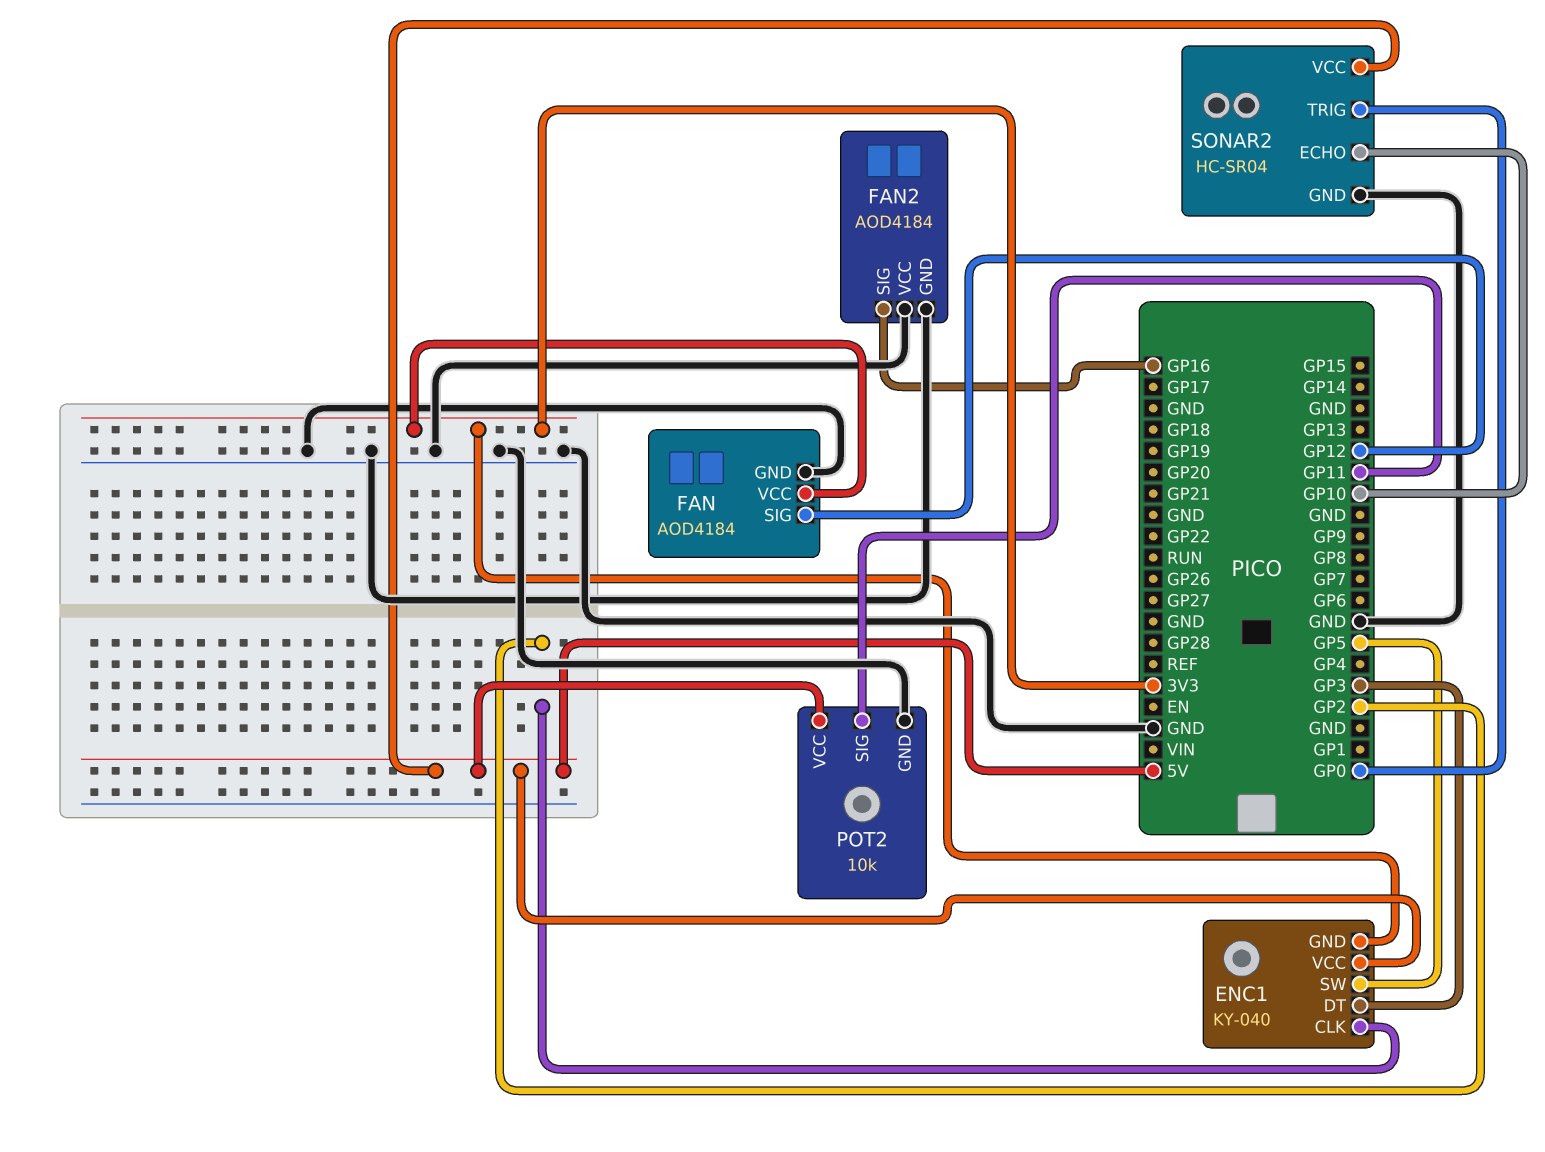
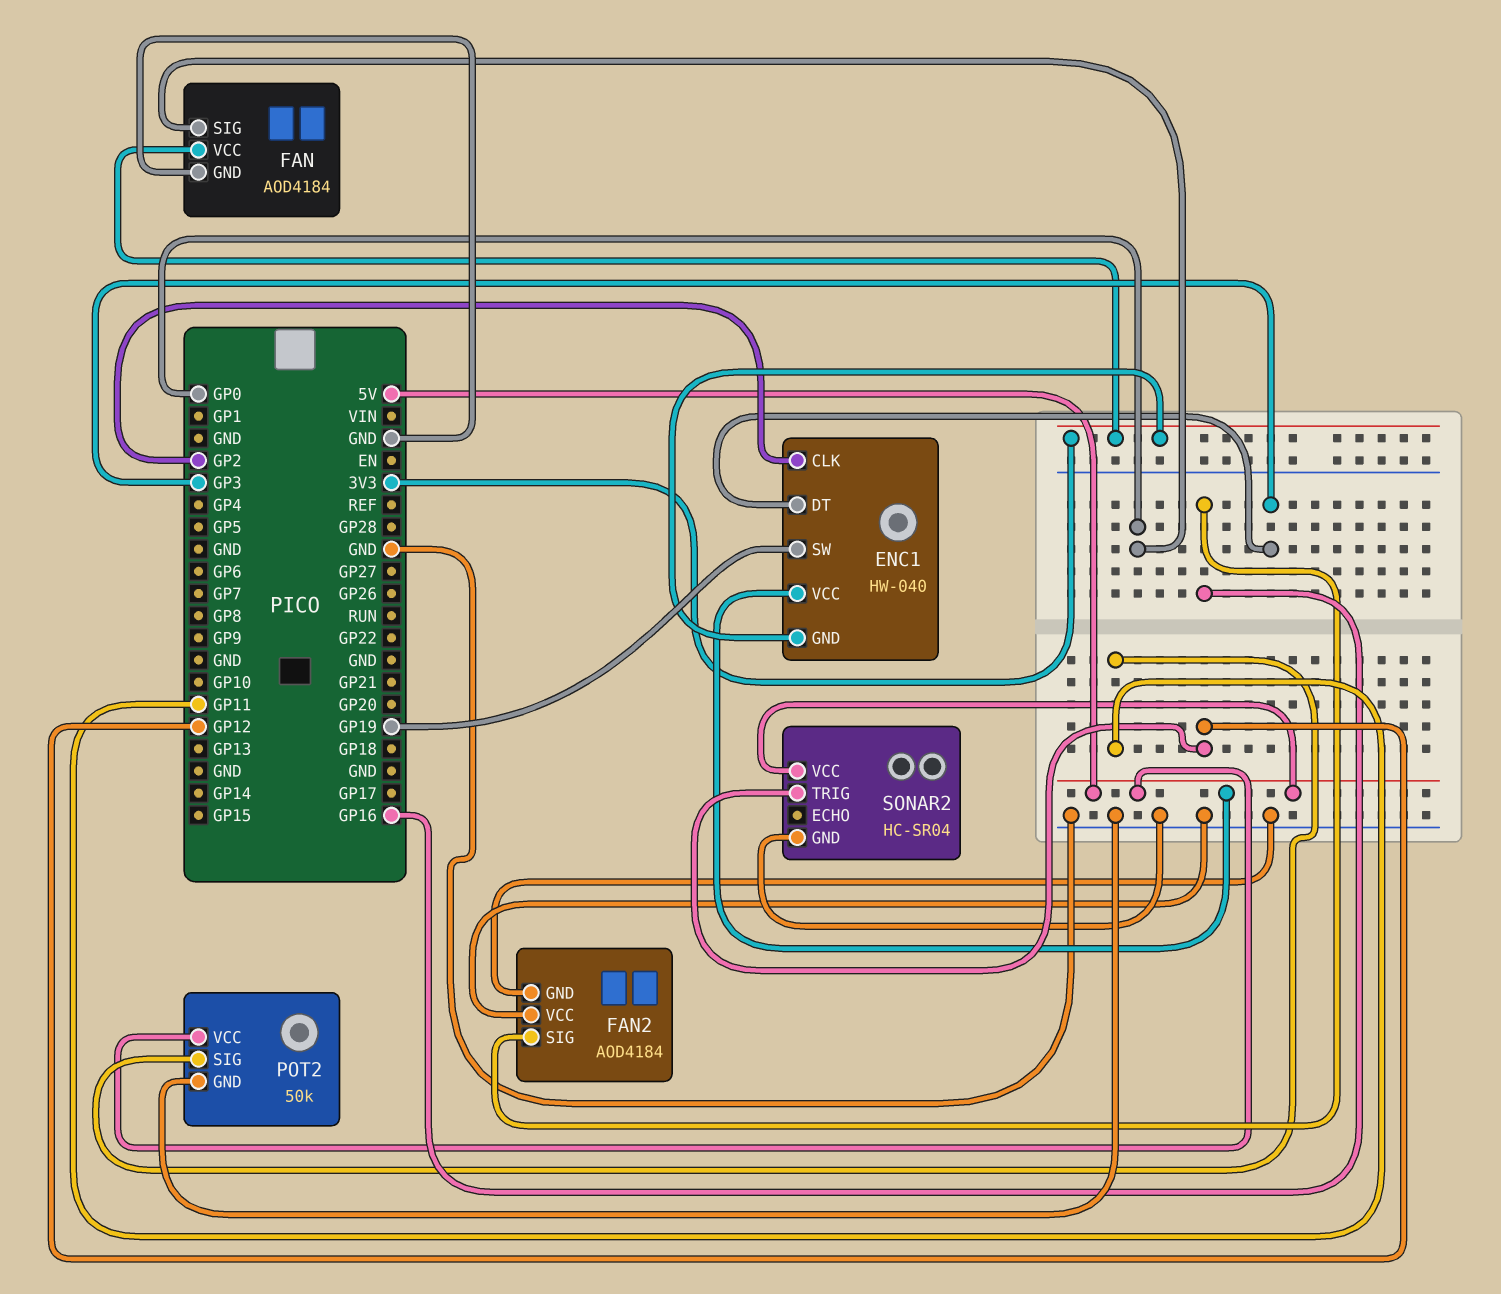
ENC1: KY-040 -> HW-040
ENC1 pin SW: GP5 -> GP19
FAN pin SIG: GP12 -> GP0
POT2: 10k -> 50k
SONAR2 pin ECHO: GP10 -> none
SONAR2 pin TRIG: GP0 -> GP12

